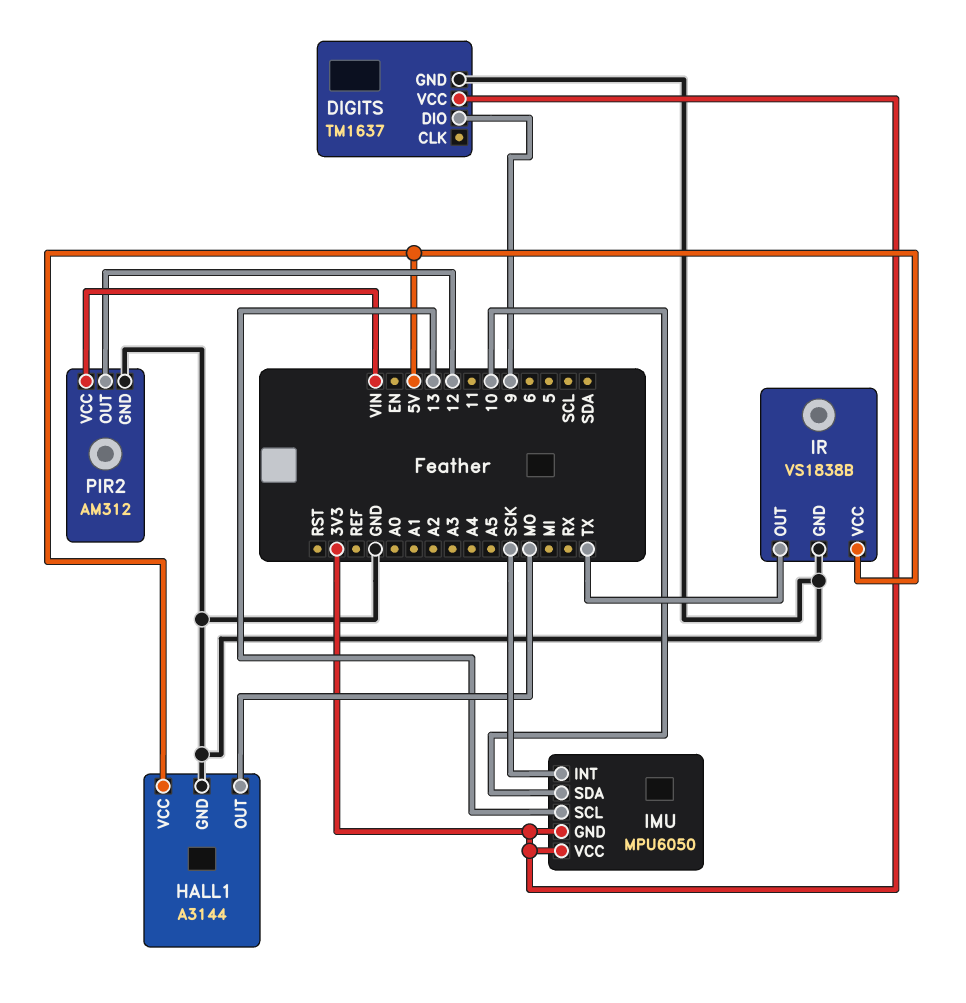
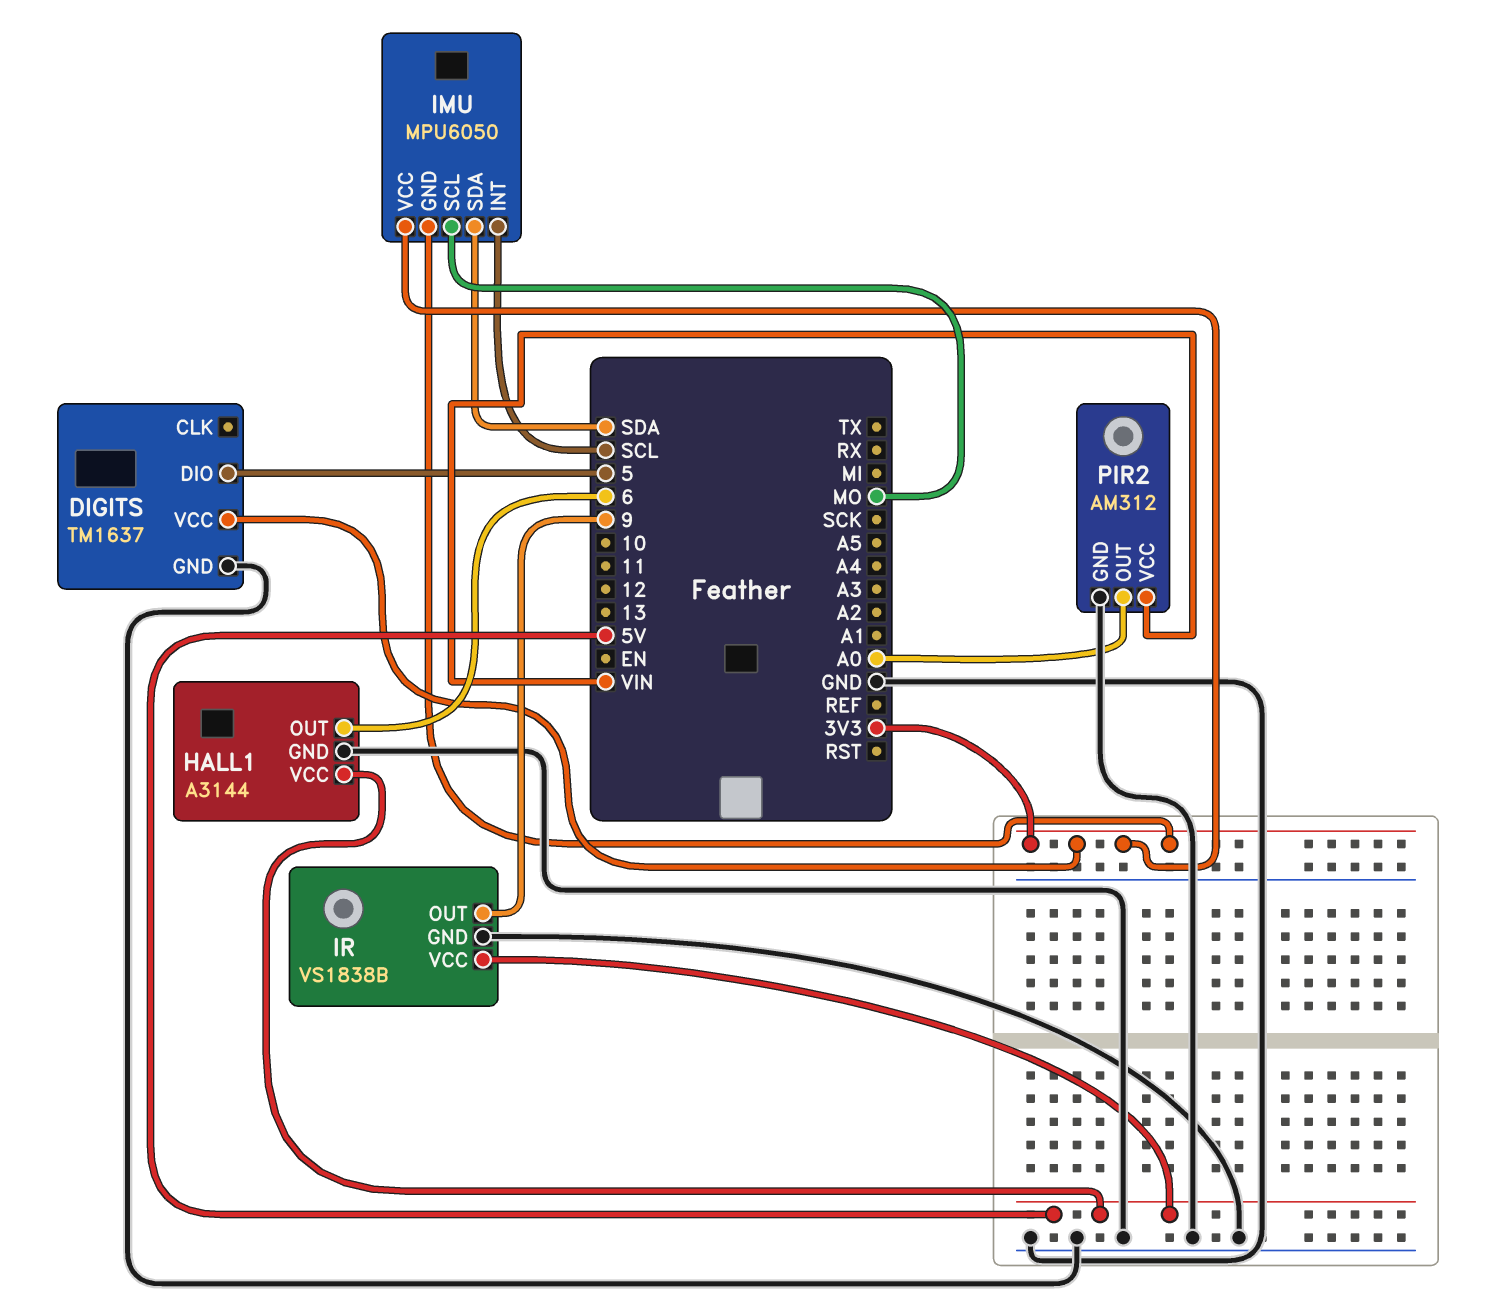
DIGITS pin DIO: 9 -> 5
HALL1 pin OUT: MO -> 6
IMU pin INT: SCK -> SCL
IMU pin SCL: 13 -> MO
IMU pin SDA: 10 -> SDA
IR pin OUT: TX -> 9
PIR2 pin OUT: 12 -> A0

